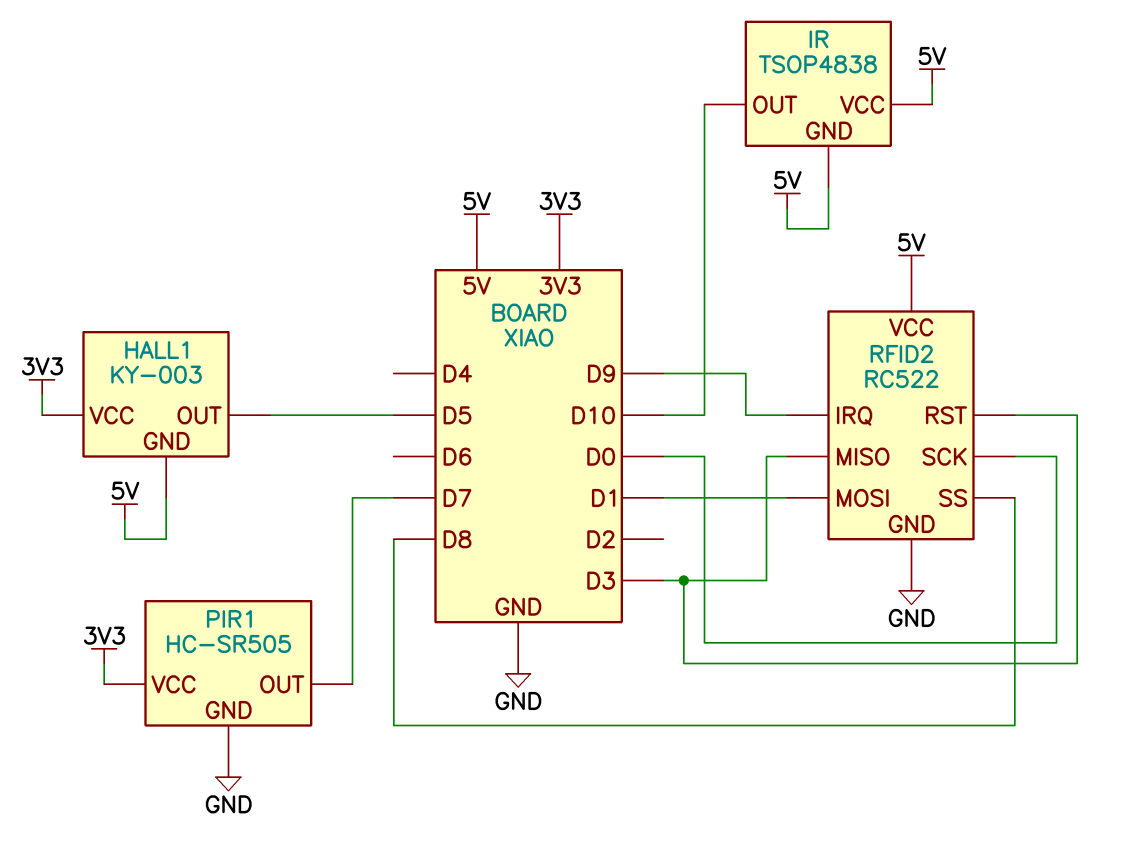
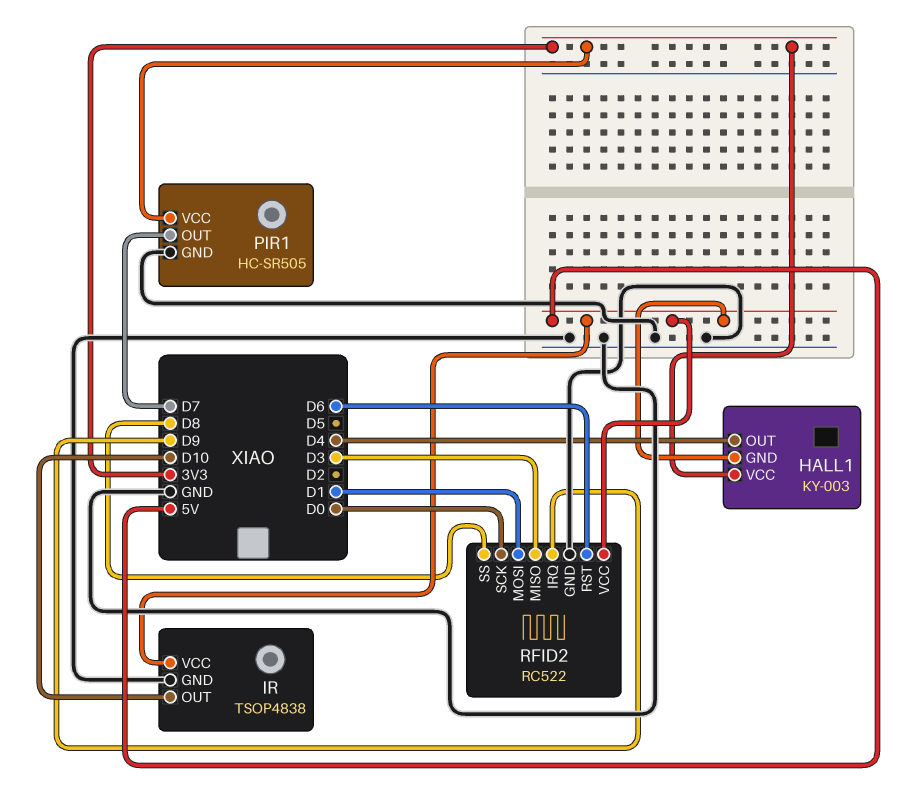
HALL1 pin OUT: D5 -> D4
IR pin GND: 5V -> GND
RFID2 pin RST: D3 -> D6

